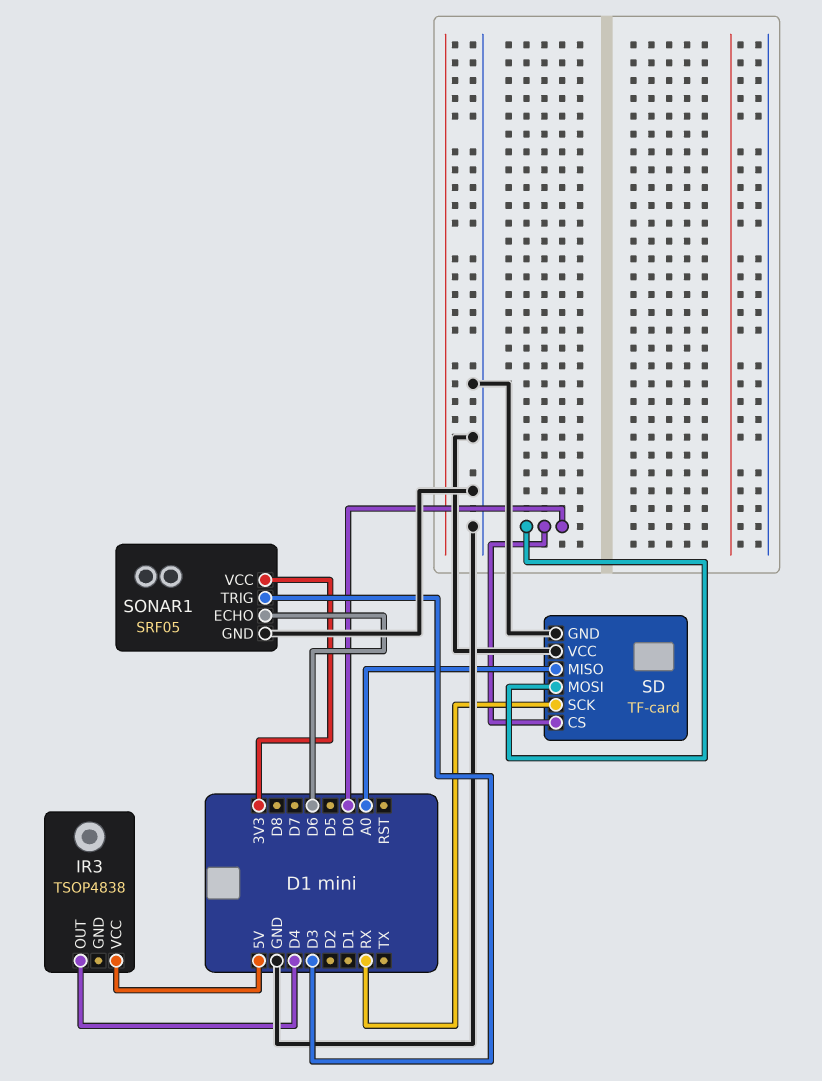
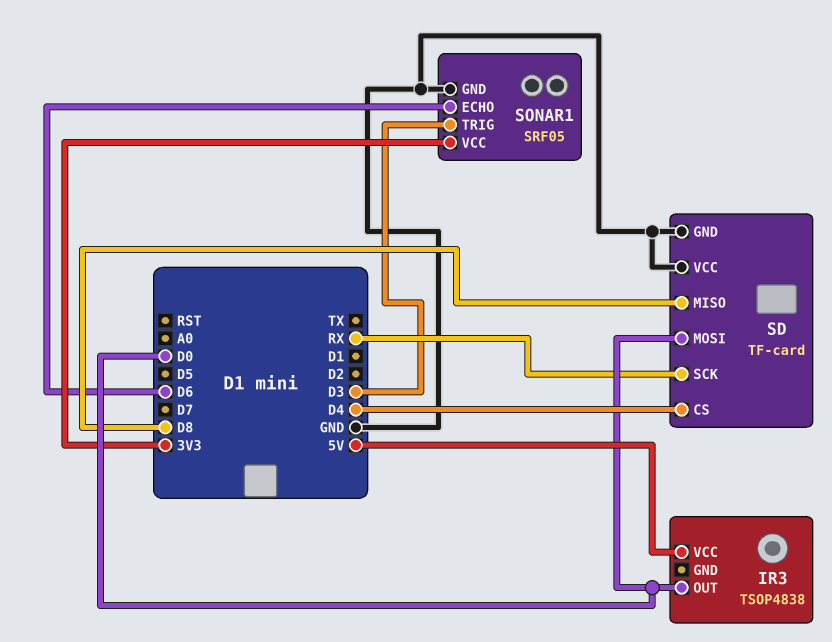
IR3 pin OUT: D4 -> D0
SD pin CS: D0 -> D4
SD pin MISO: A0 -> D8

